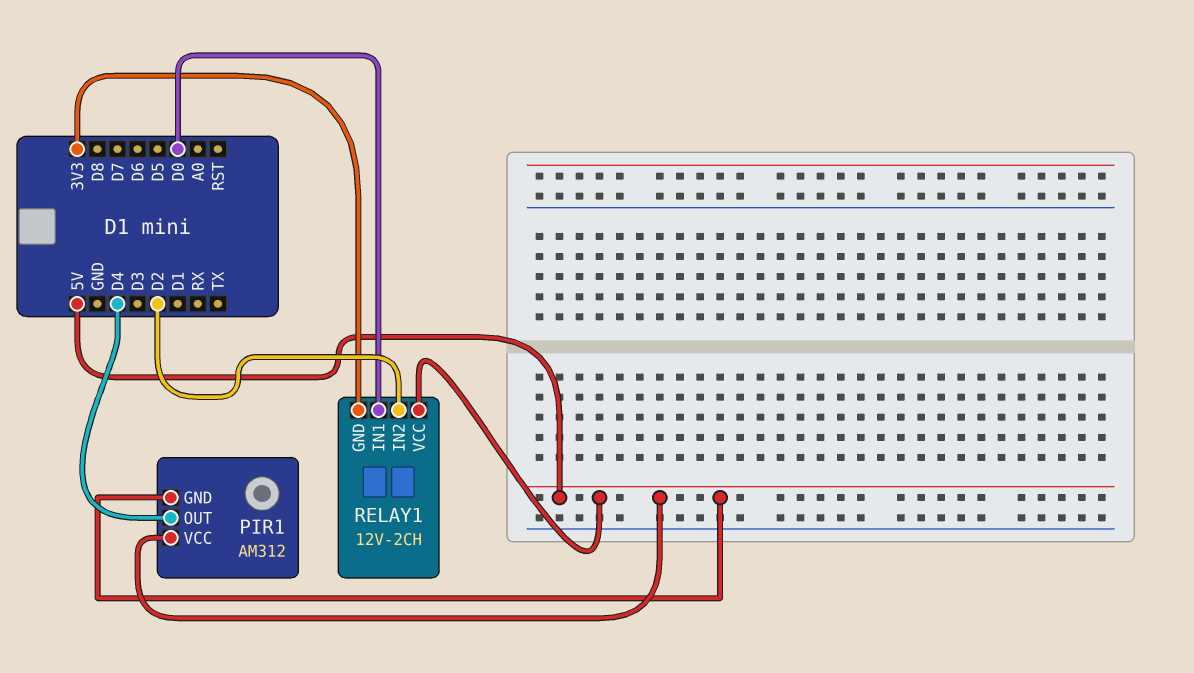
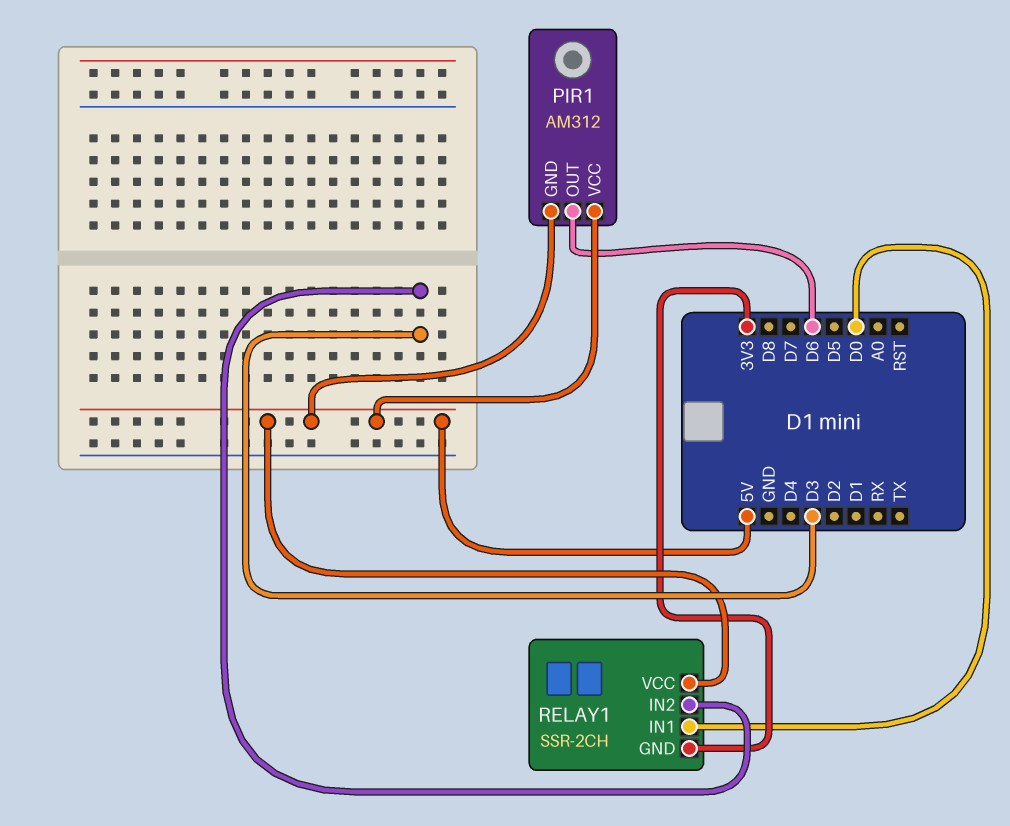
PIR1 pin OUT: D4 -> D6
RELAY1: 12V-2CH -> SSR-2CH
RELAY1 pin IN2: D2 -> D3

